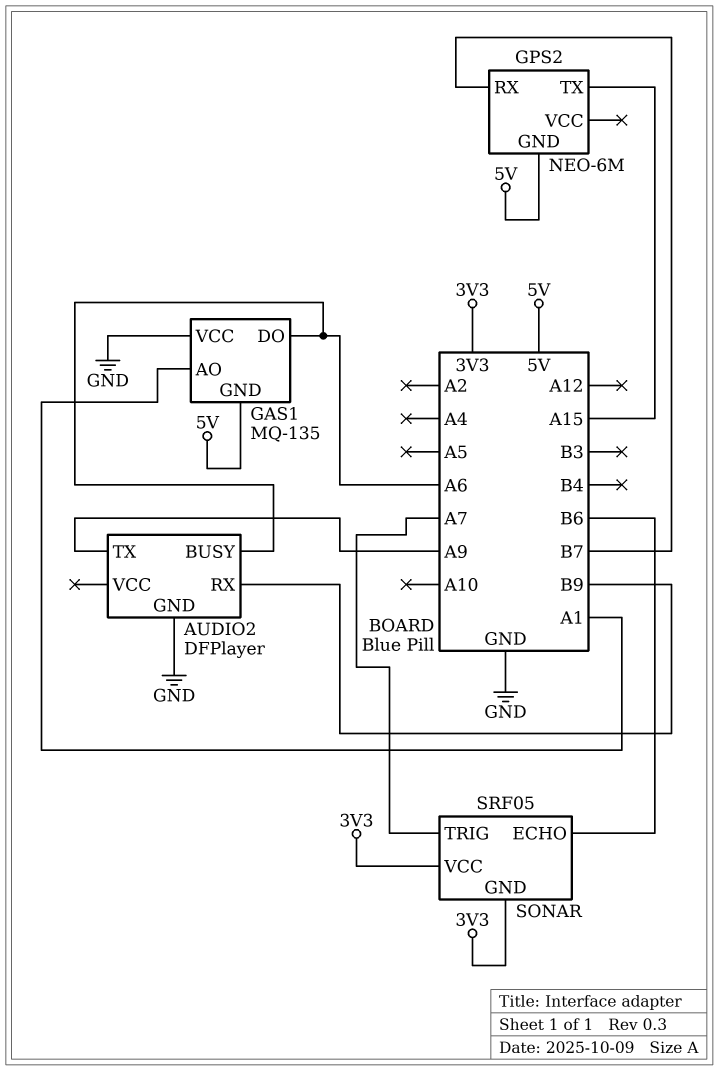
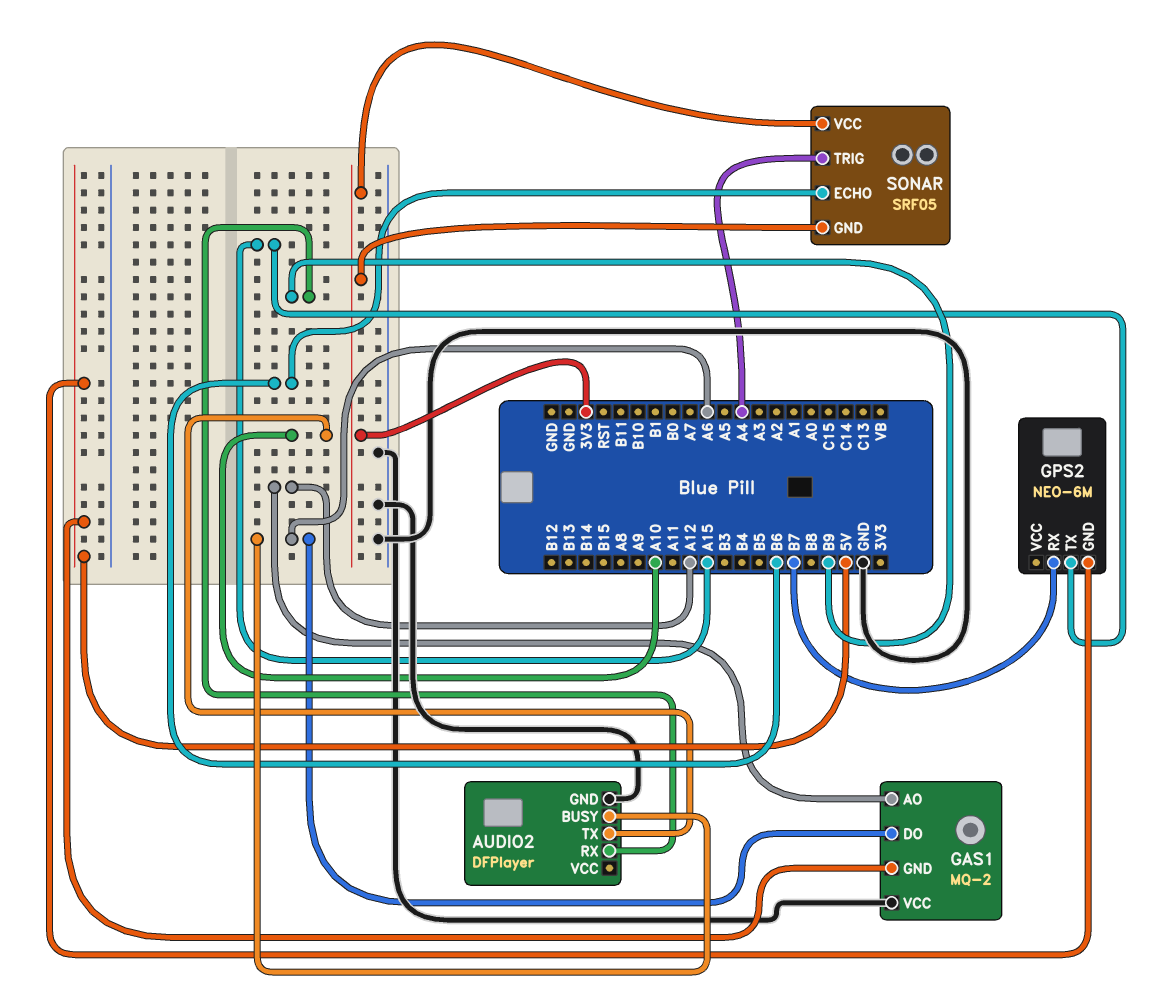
AUDIO2 pin TX: A9 -> A10
GAS1: MQ-135 -> MQ-2
GAS1 pin AO: A1 -> A12
SONAR pin TRIG: A7 -> A4

